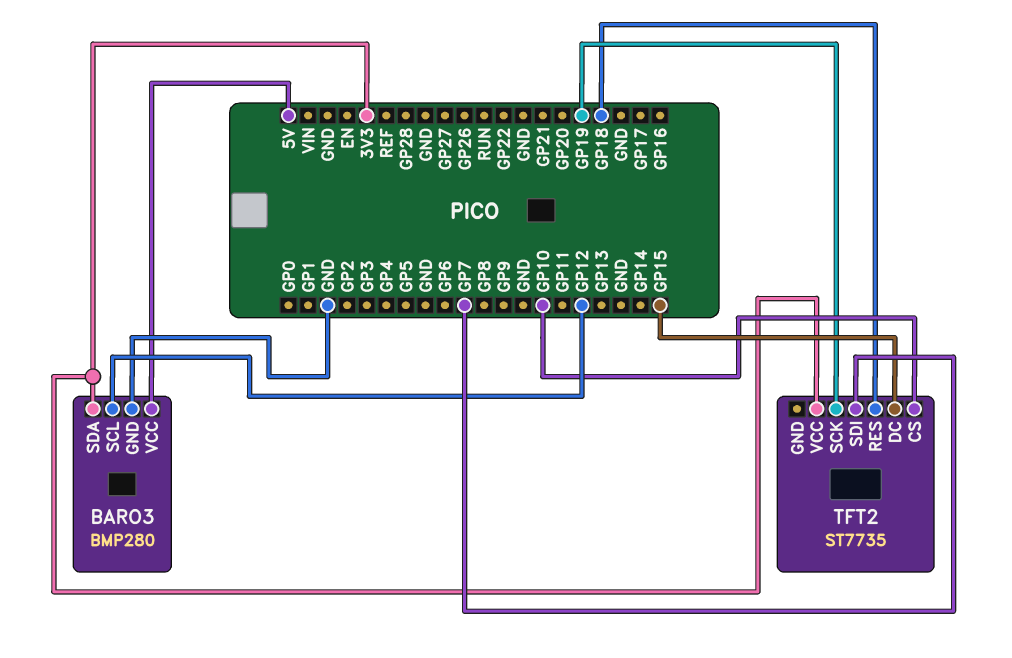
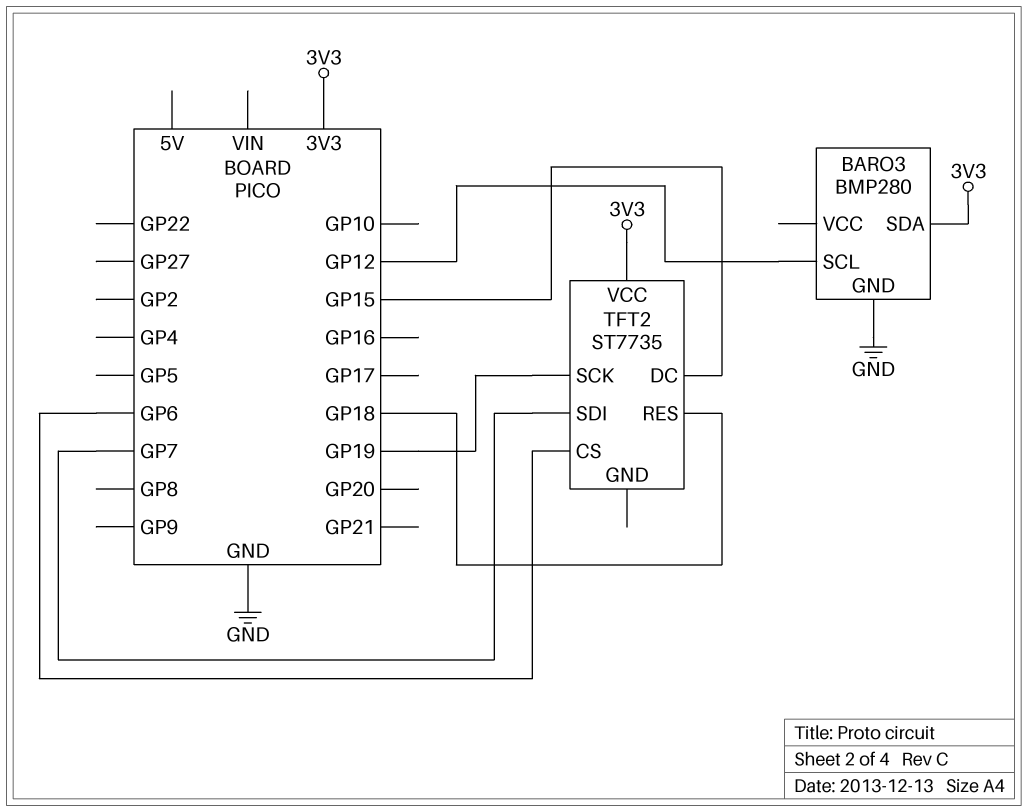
BARO3 pin VCC: 5V -> none
TFT2 pin CS: GP10 -> GP6

